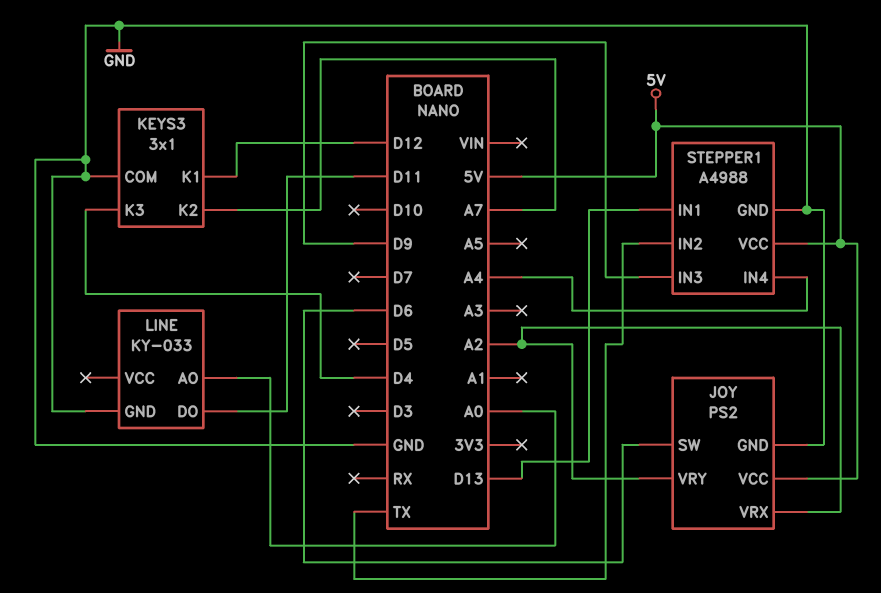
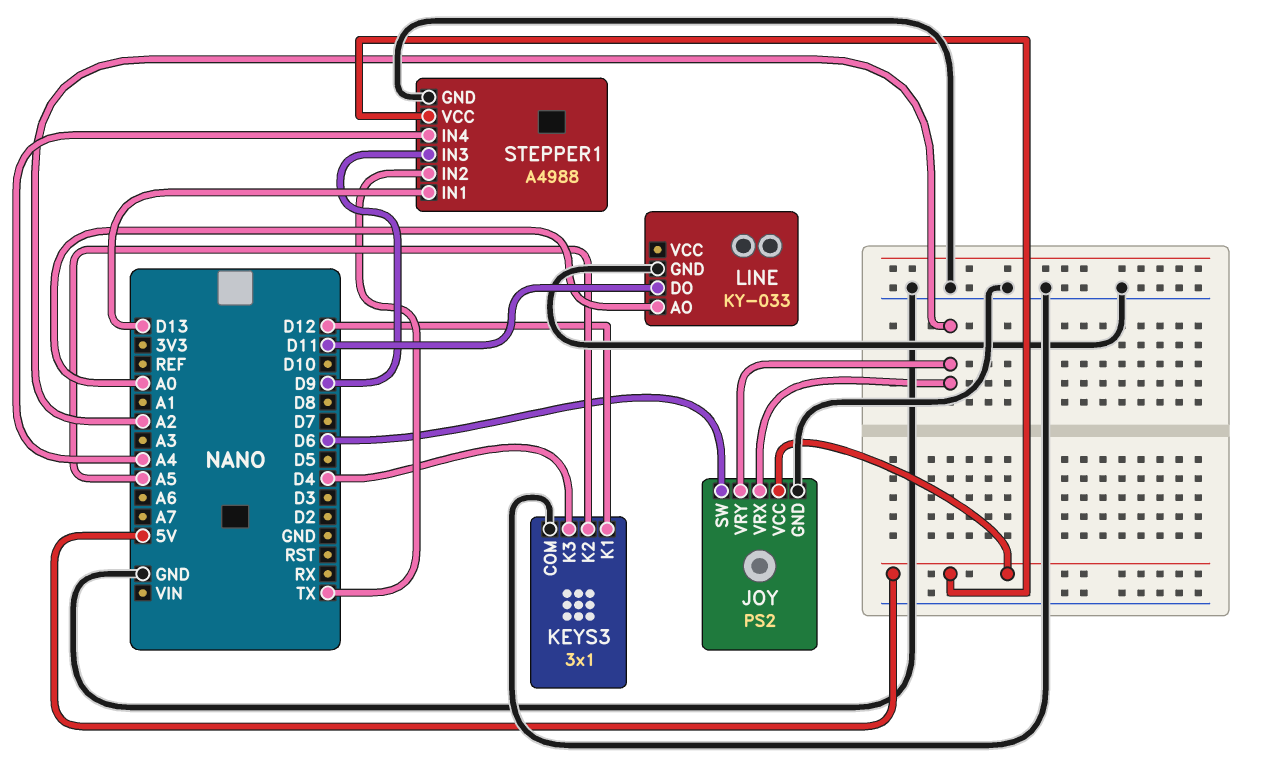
KEYS3 pin K2: A7 -> A5

